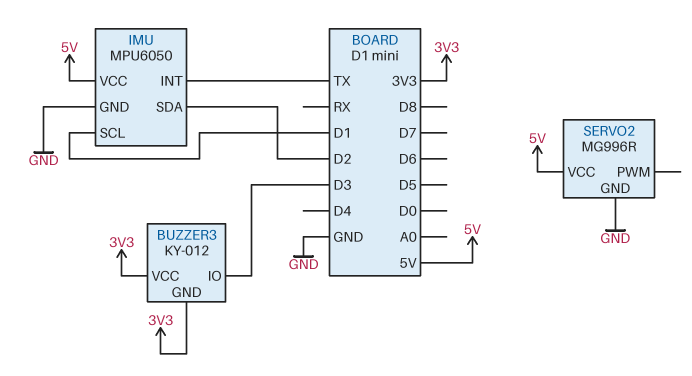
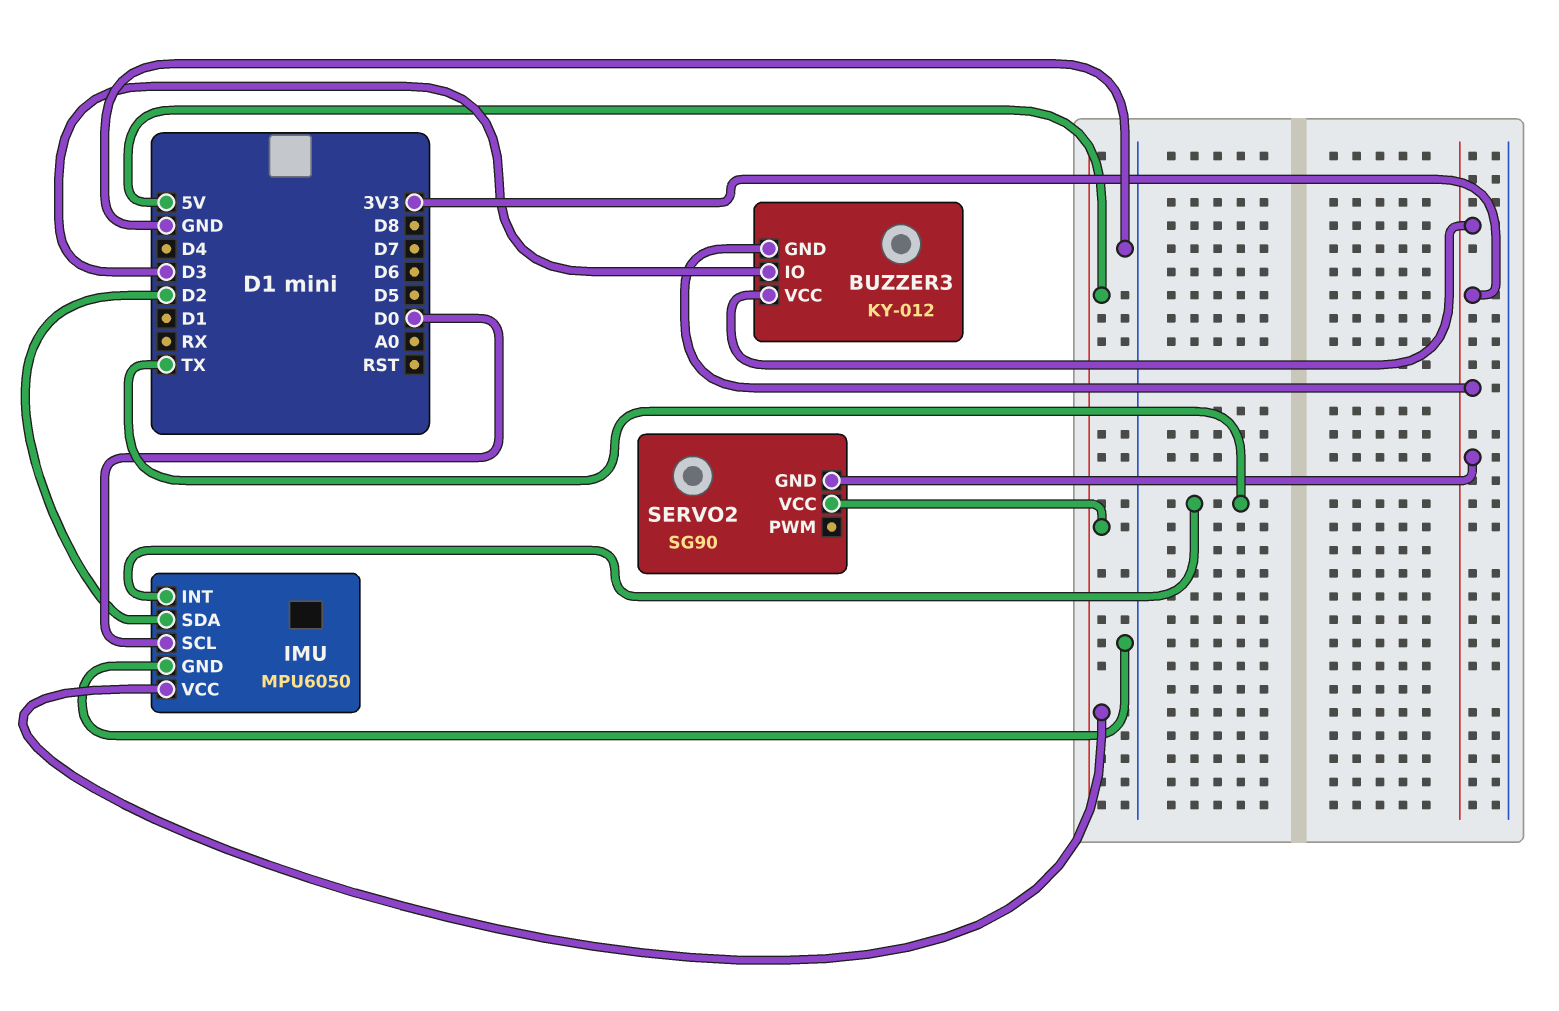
IMU pin SCL: D1 -> D0
SERVO2: MG996R -> SG90
SERVO2 pin GND: GND -> 3V3

